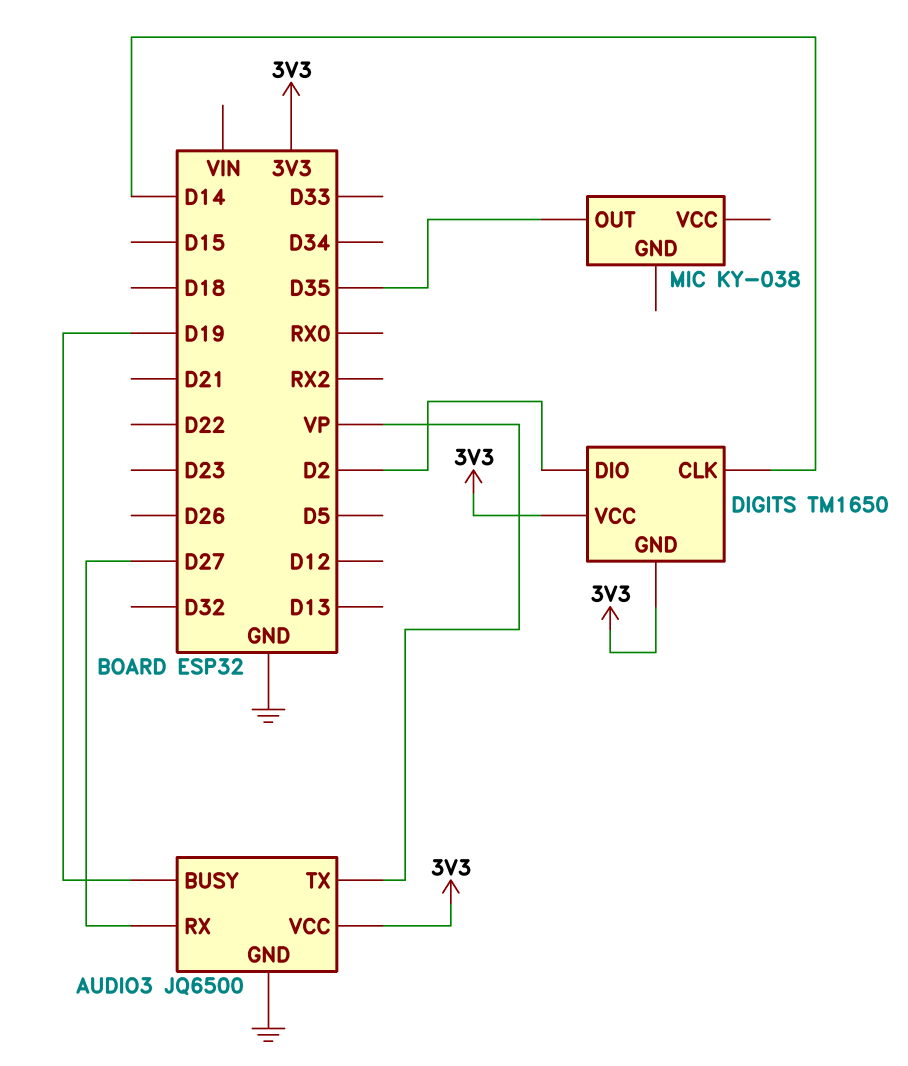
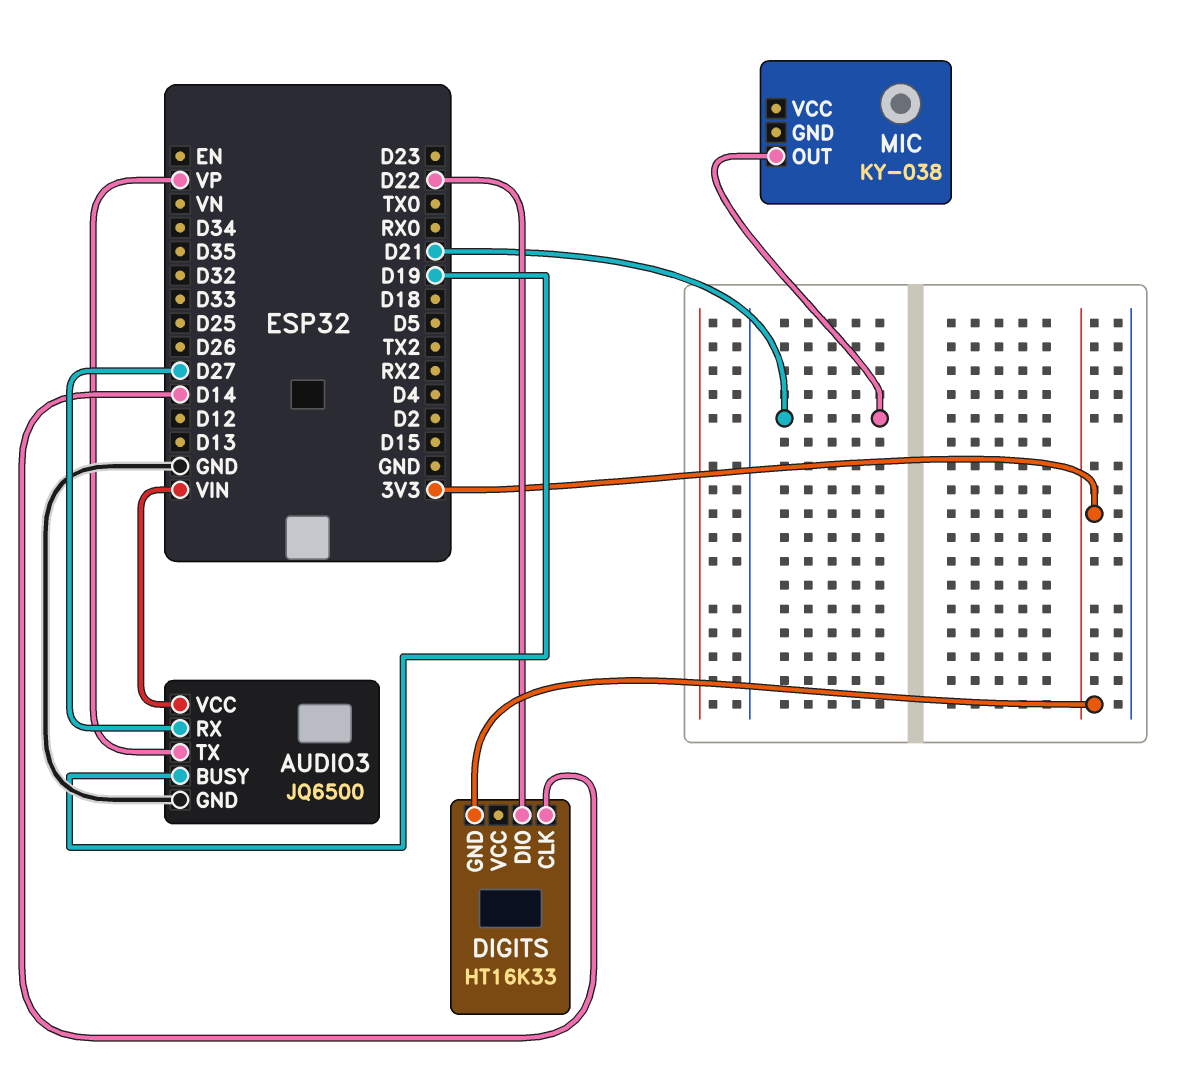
AUDIO3 pin VCC: 3V3 -> VIN
DIGITS: TM1650 -> HT16K33
DIGITS pin DIO: D2 -> D22
DIGITS pin VCC: 3V3 -> none
MIC pin OUT: D35 -> D21

